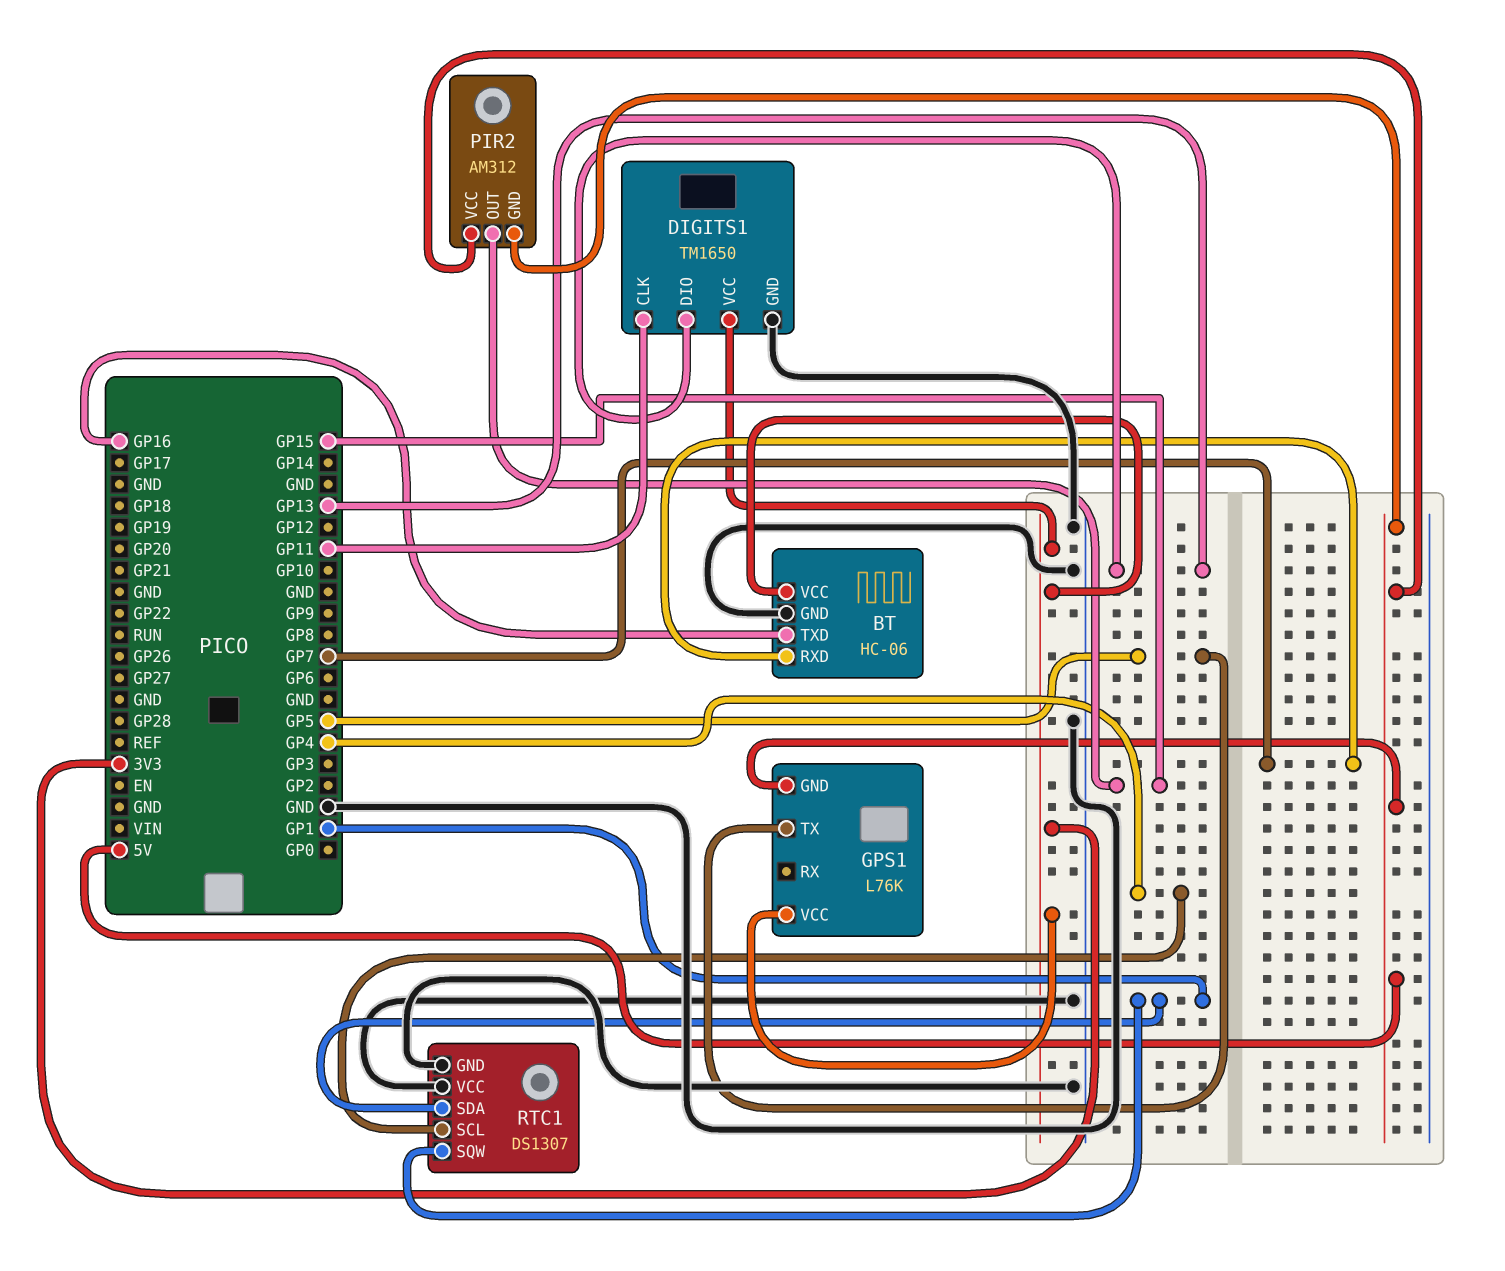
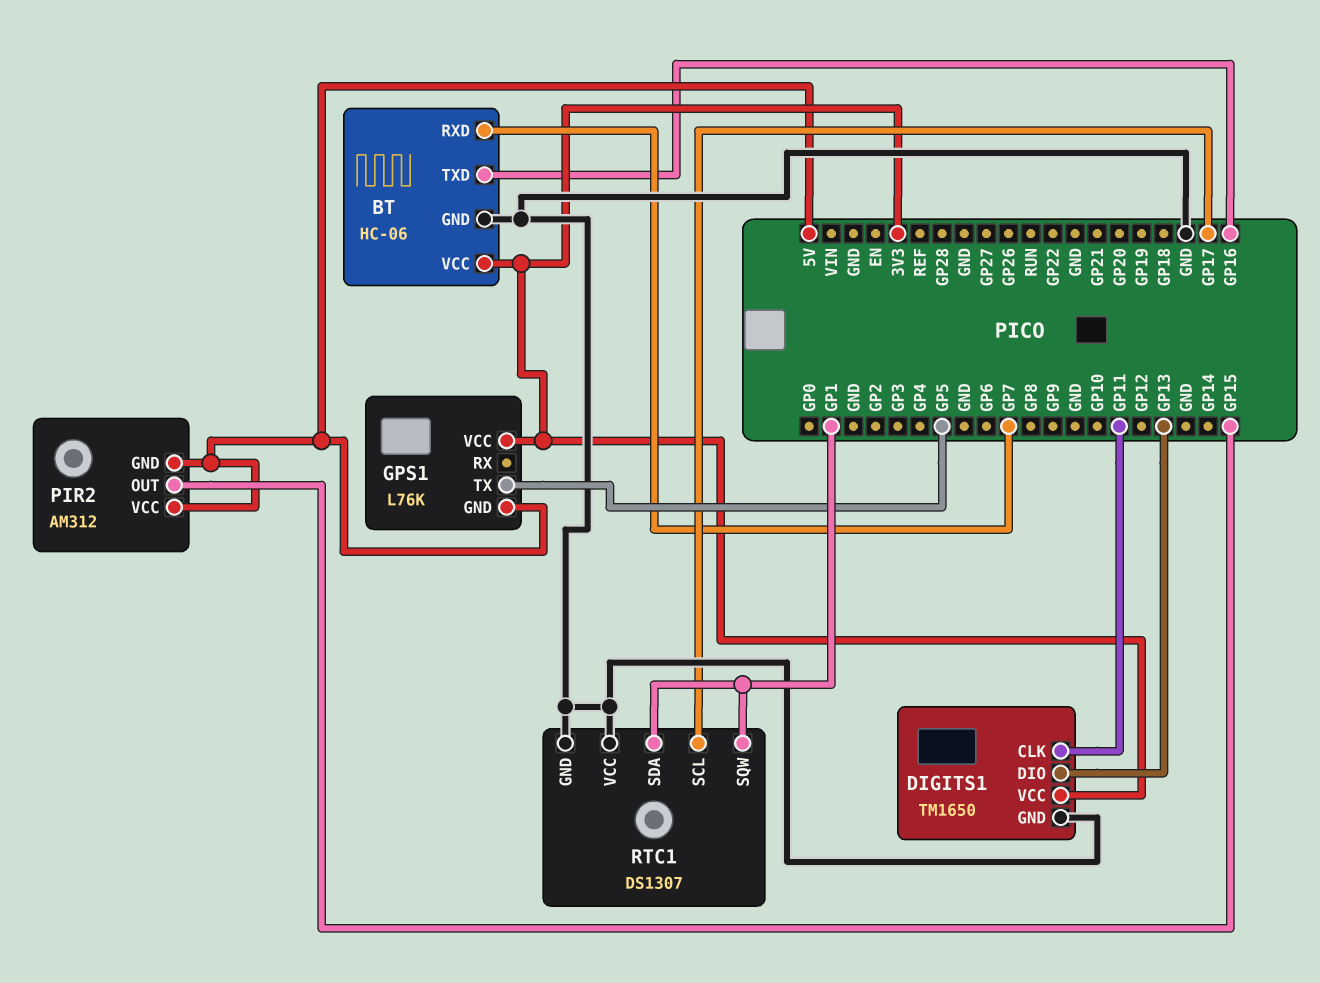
RTC1 pin SCL: GP4 -> GP17

